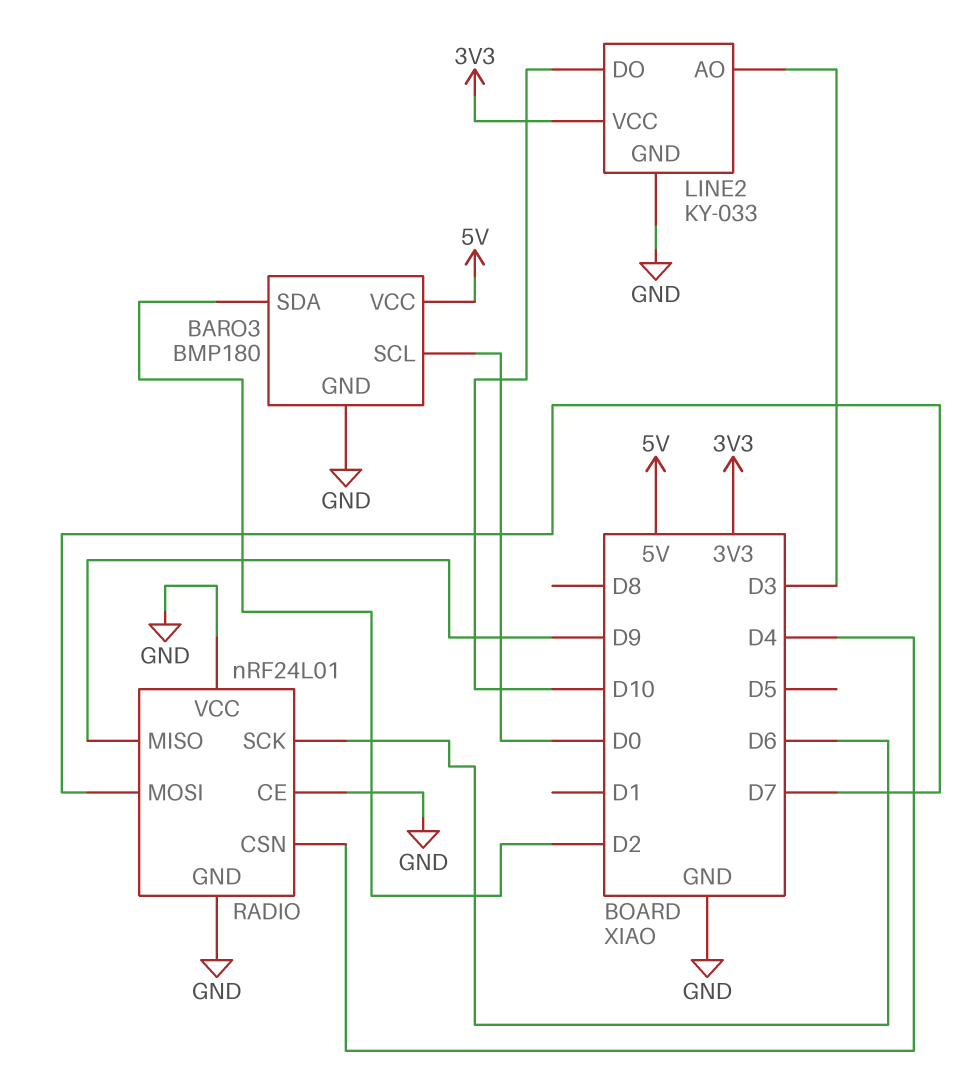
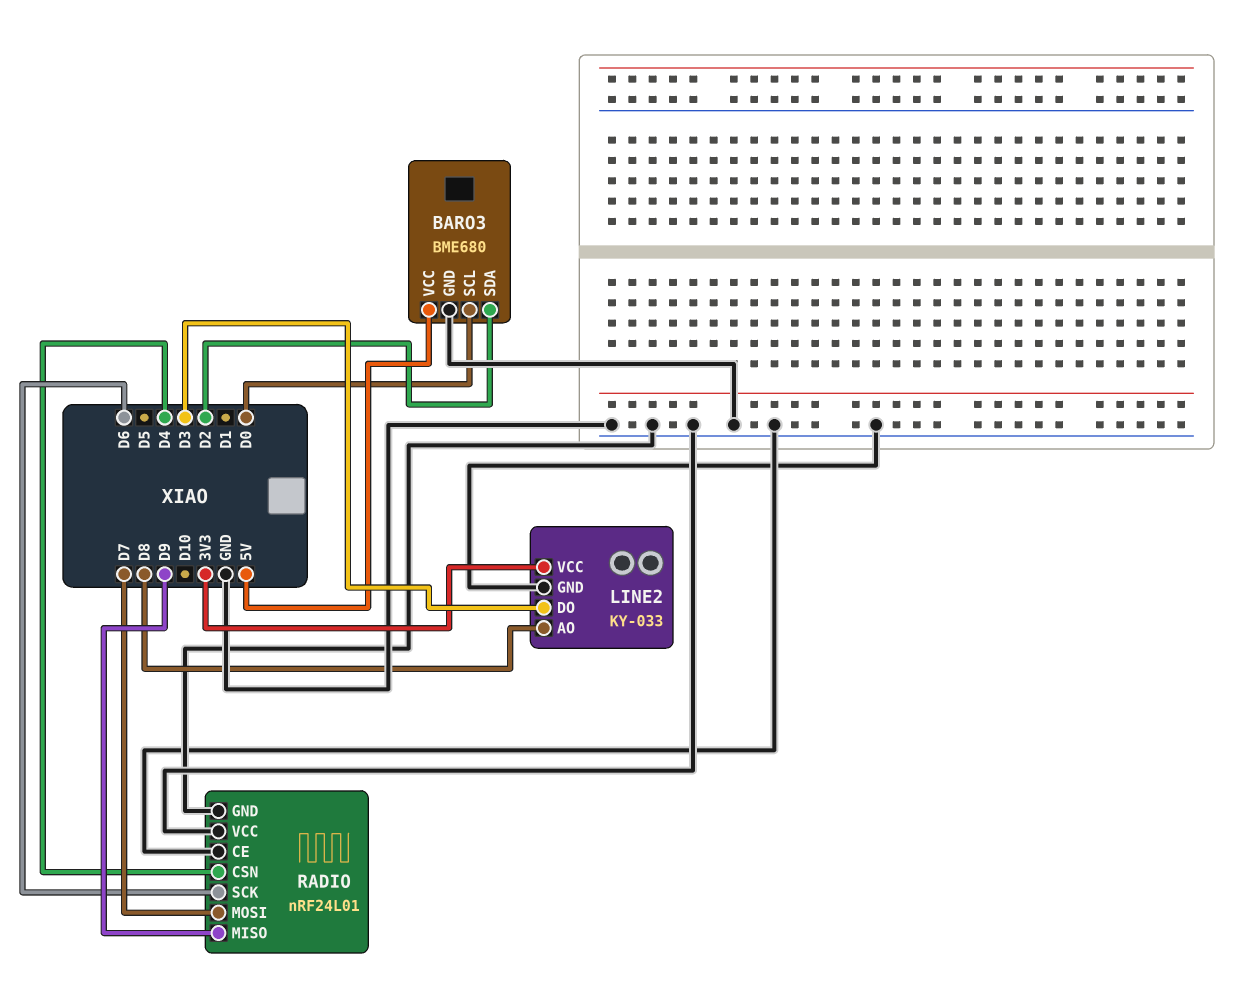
BARO3: BMP180 -> BME680
LINE2 pin AO: D3 -> D8
LINE2 pin DO: D10 -> D3

